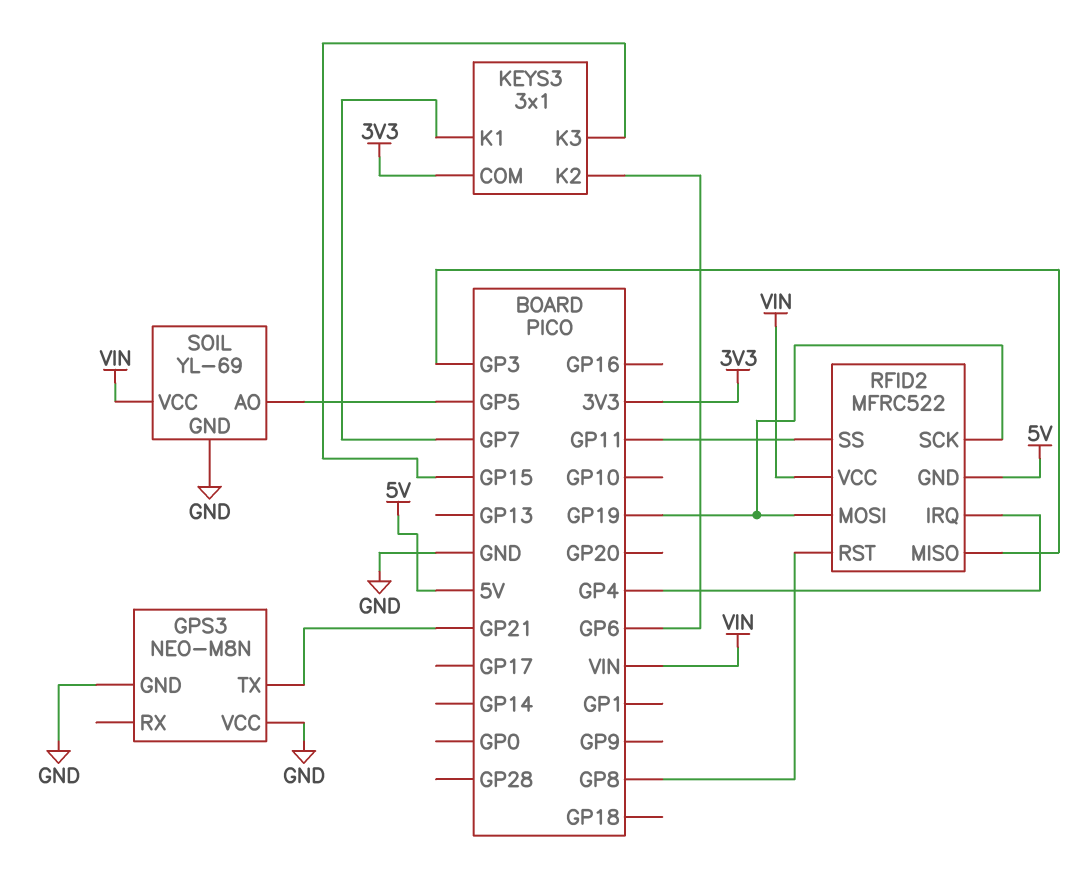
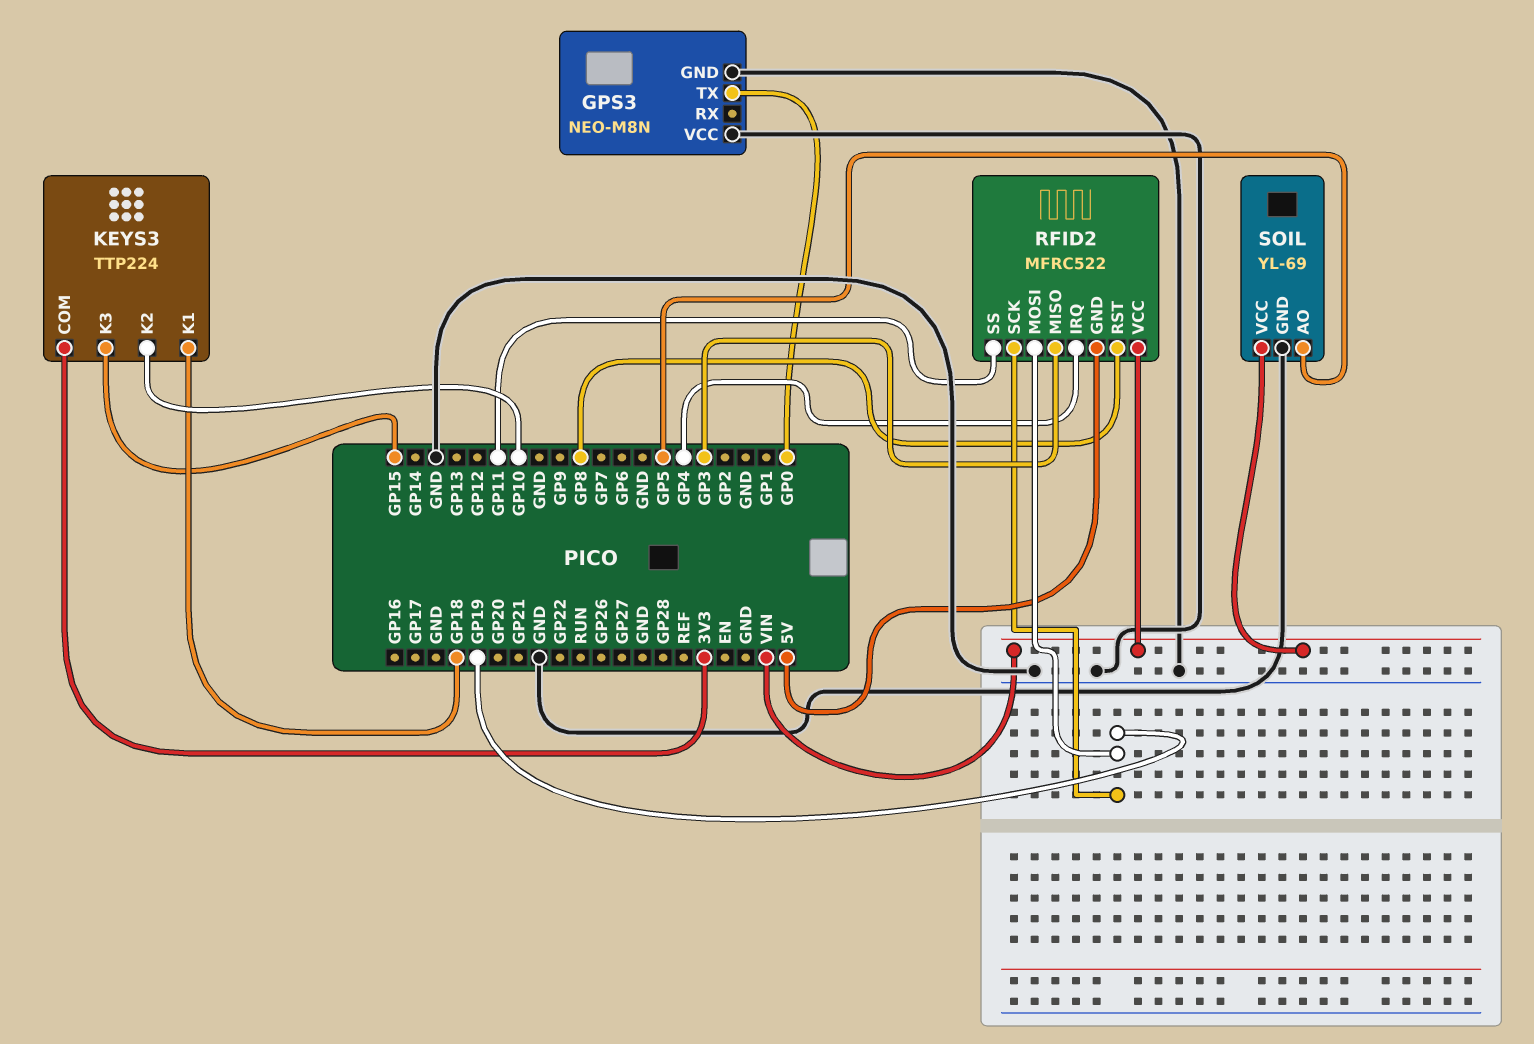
GPS3 pin TX: GP21 -> GP0
KEYS3: 3x1 -> TTP224
KEYS3 pin K1: GP7 -> GP18
KEYS3 pin K2: GP6 -> GP10

